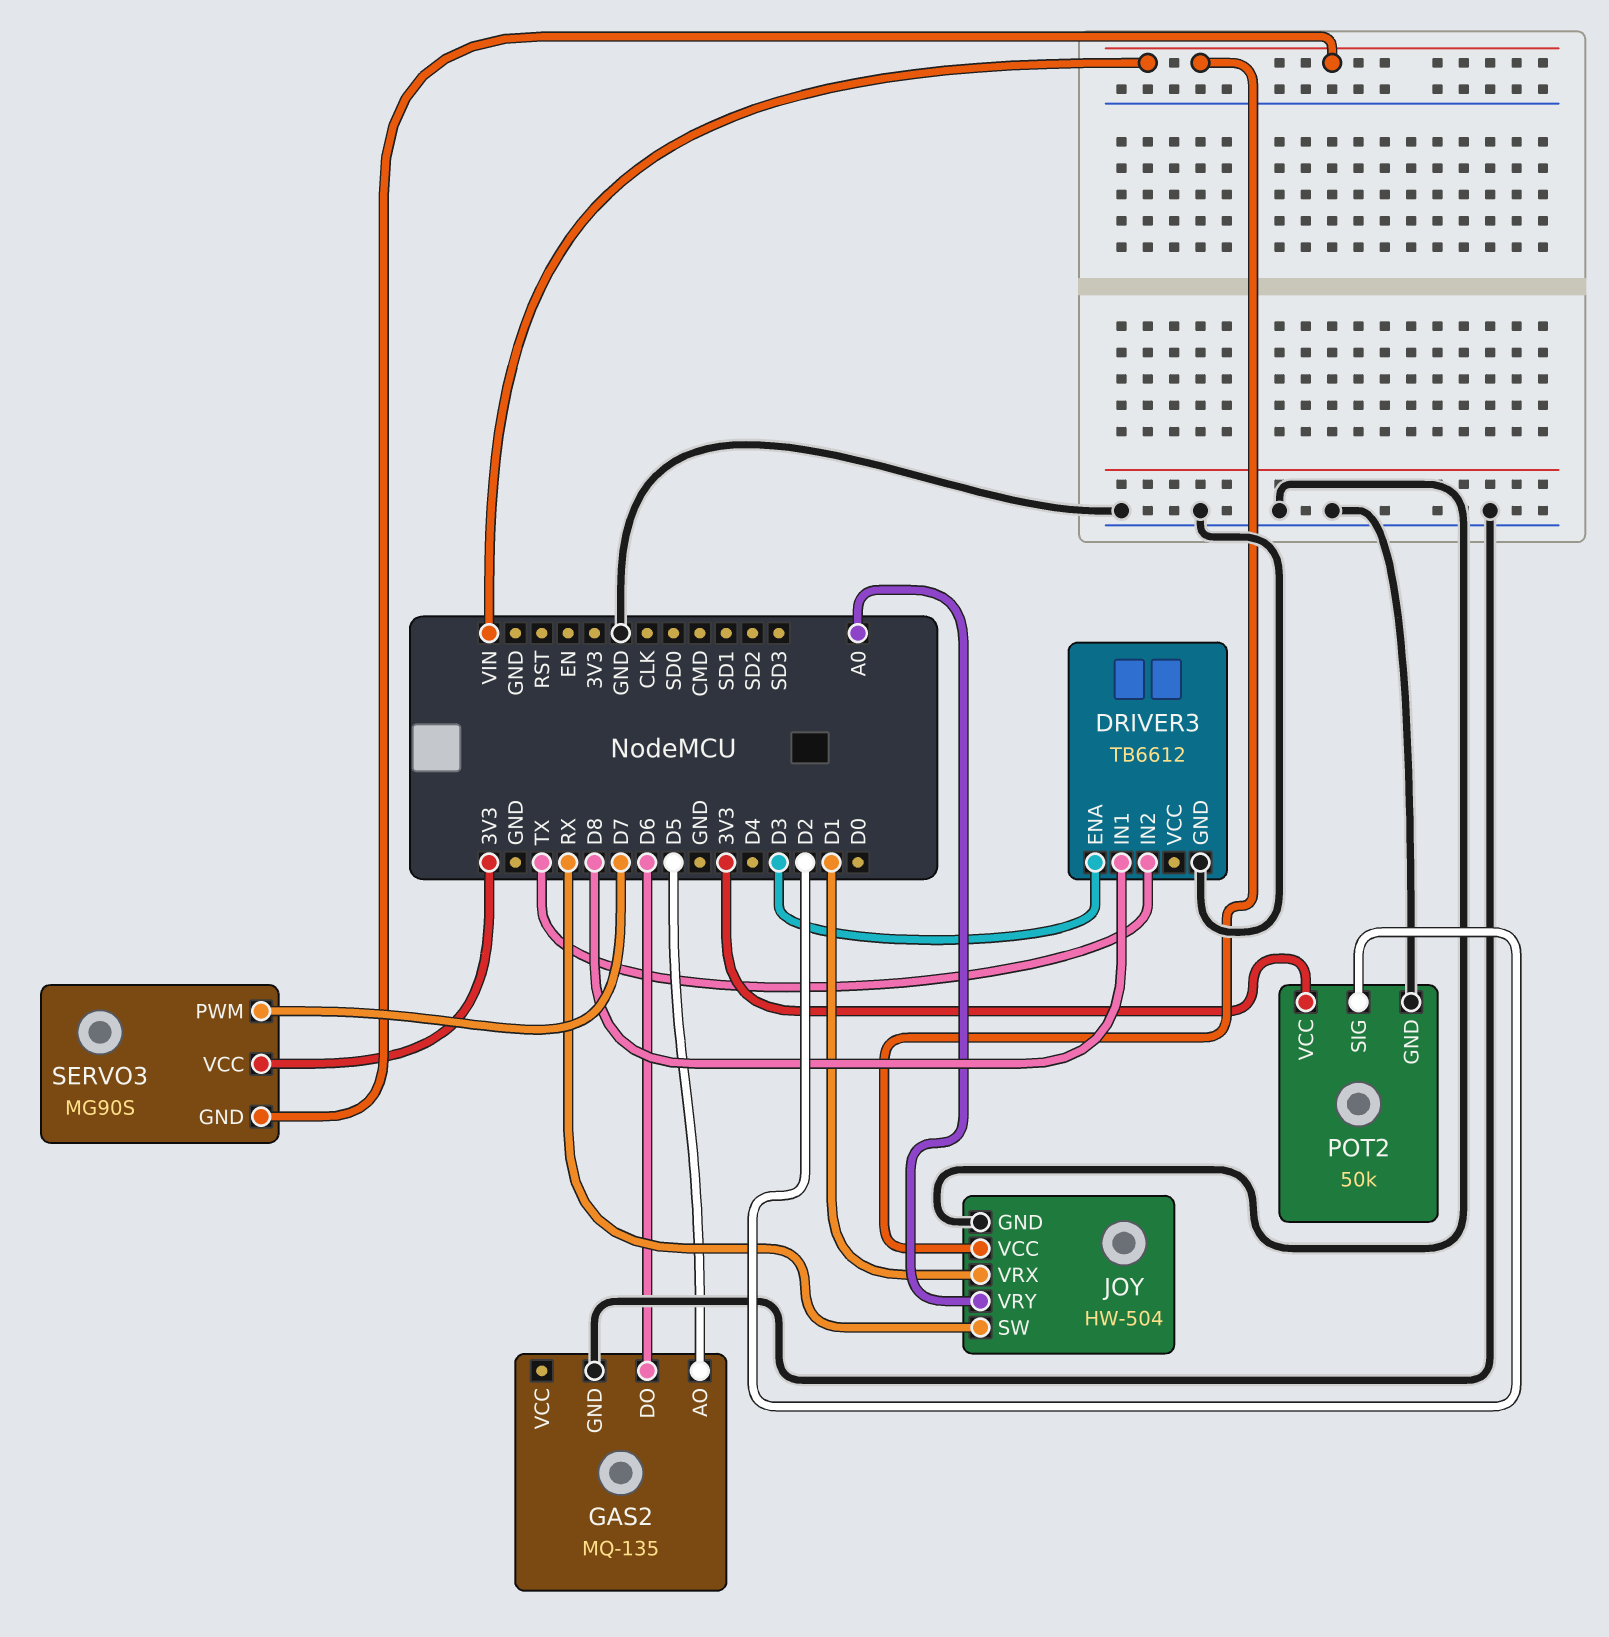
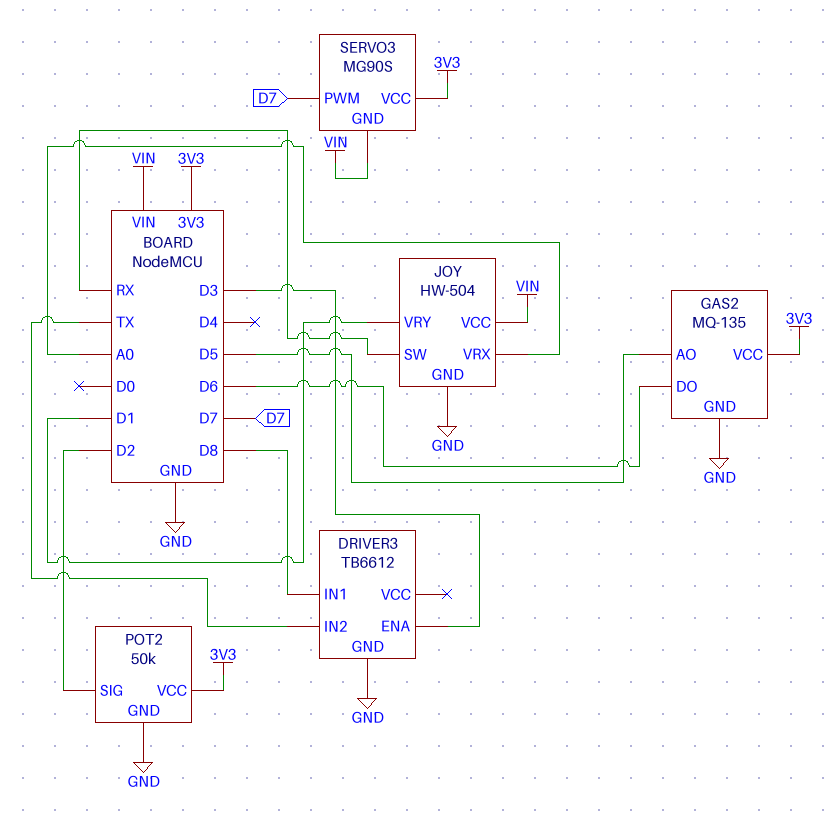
GAS2 pin VCC: none -> 3V3
JOY pin VRX: D1 -> A0
JOY pin VRY: A0 -> D1

